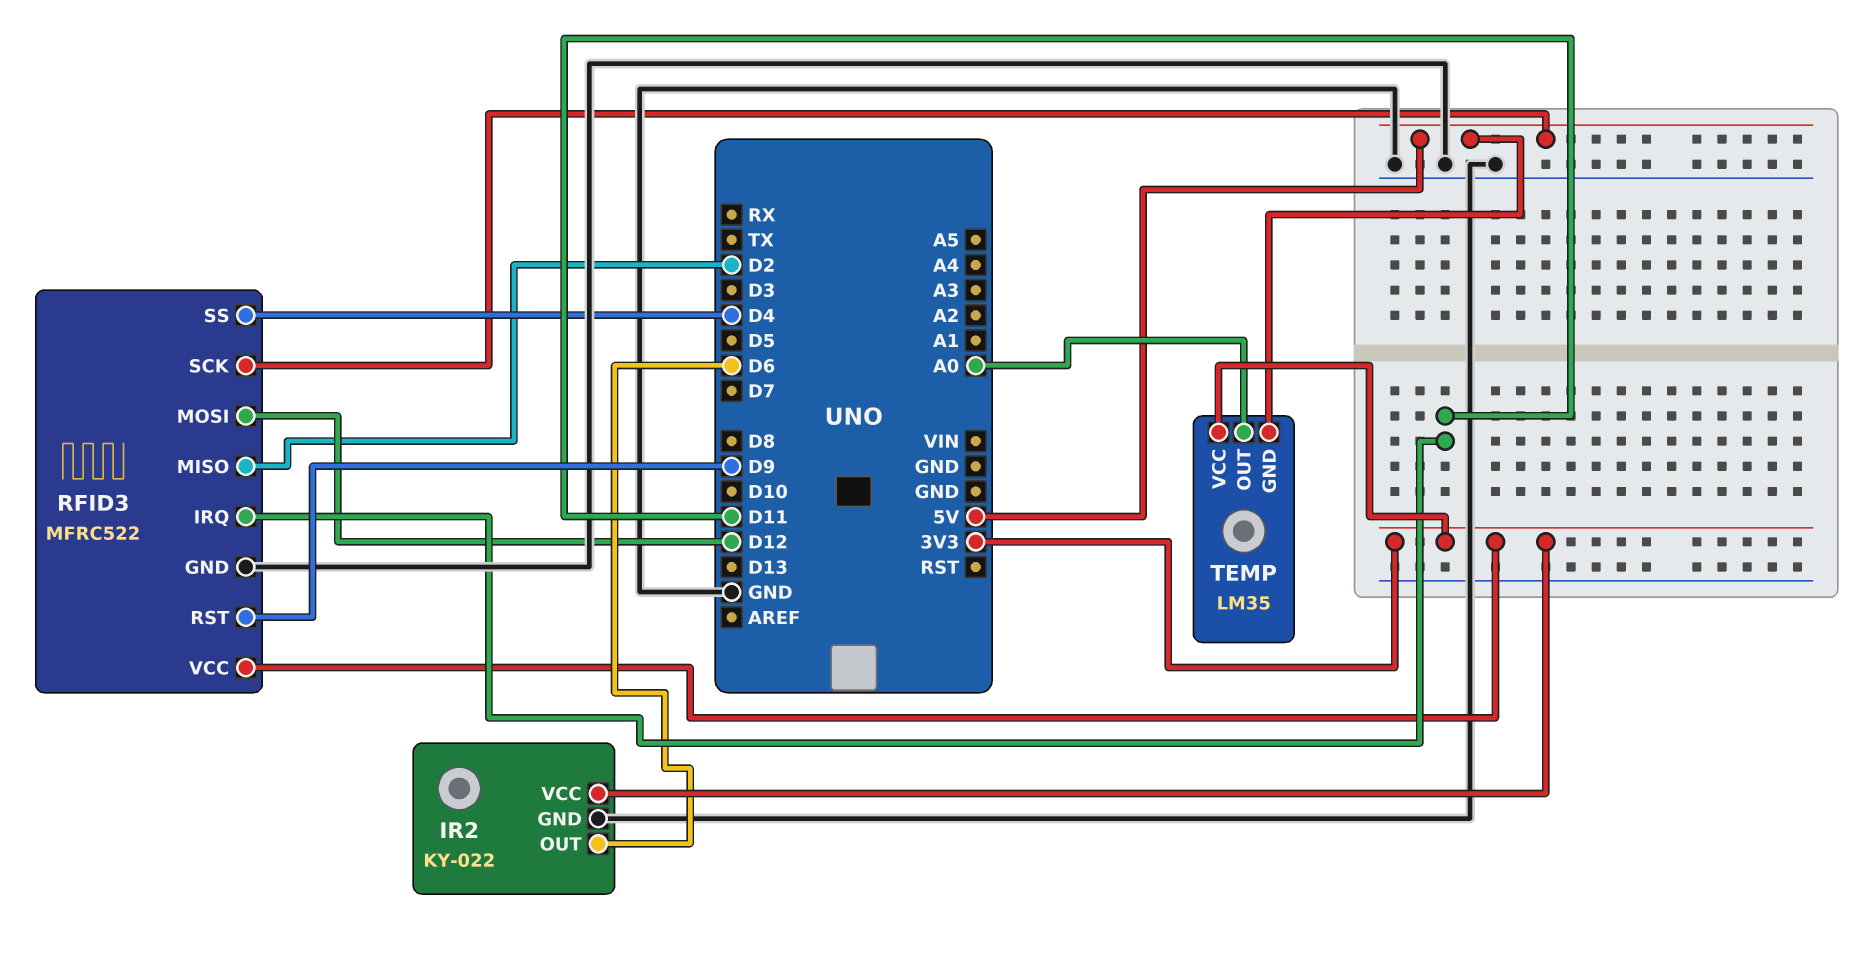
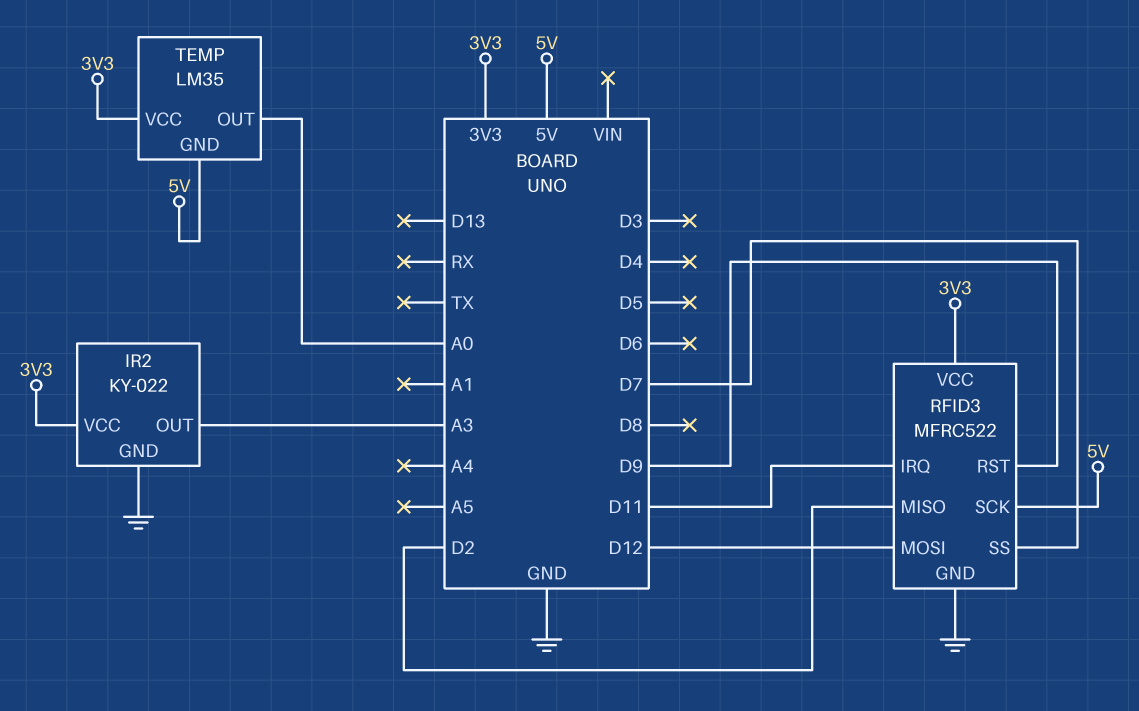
IR2 pin OUT: D6 -> A3
RFID3 pin SS: D4 -> D7

